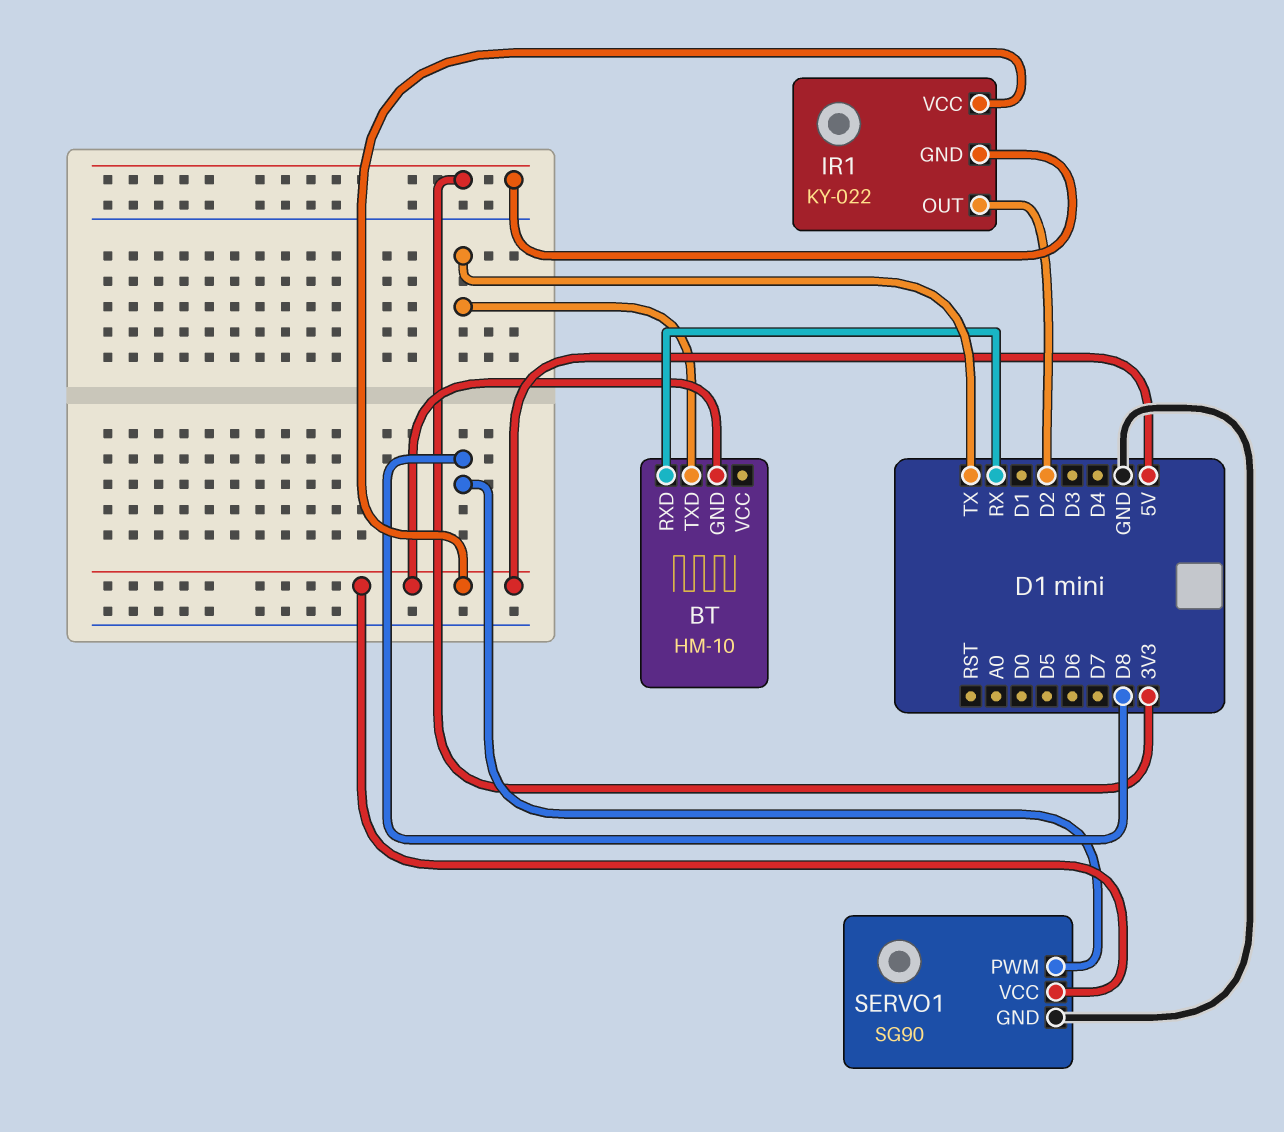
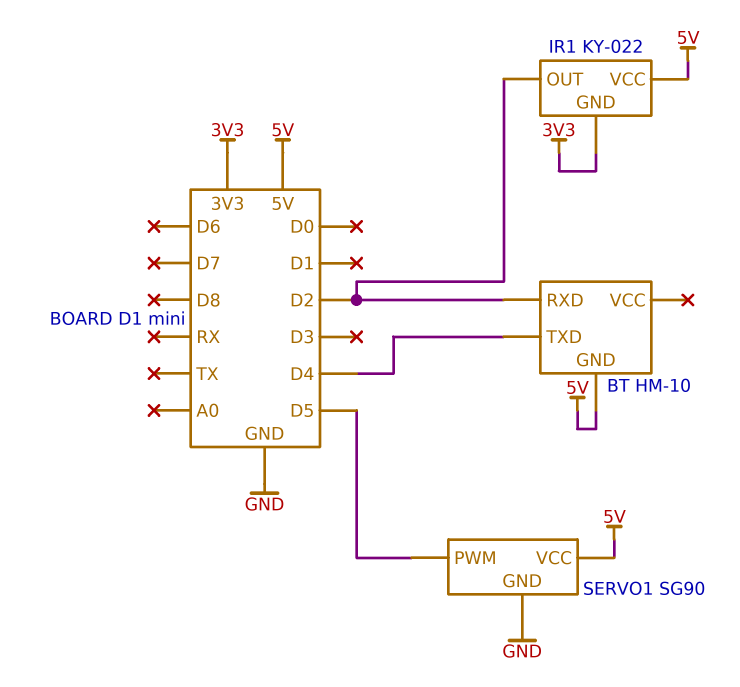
BT pin RXD: RX -> D2
BT pin TXD: TX -> D4
SERVO1 pin PWM: D8 -> D5

